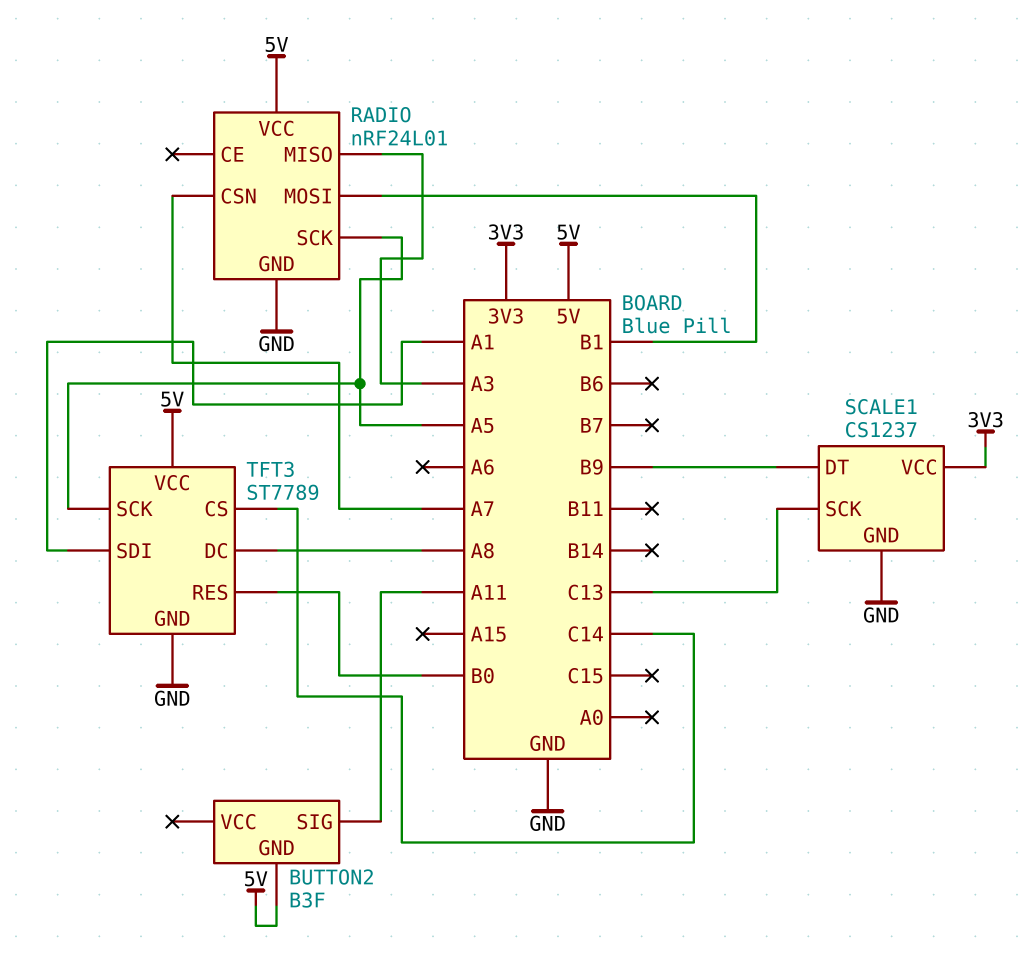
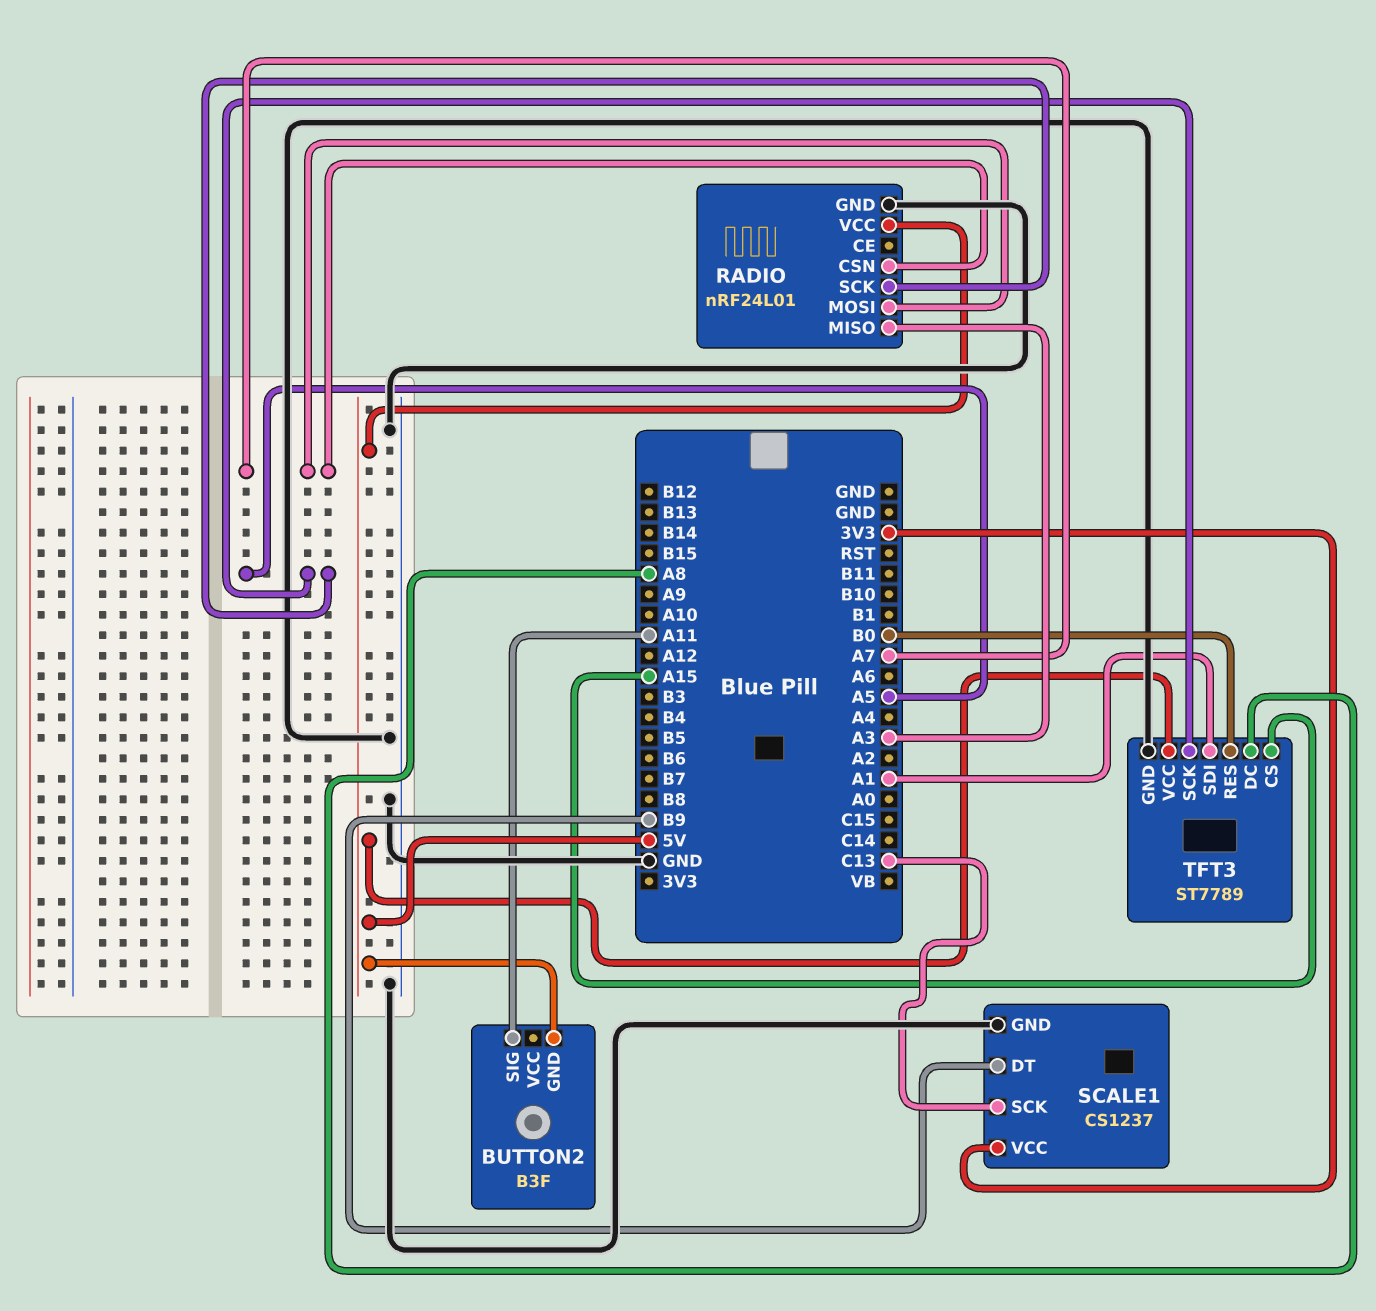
RADIO pin MOSI: B1 -> A7
TFT3 pin CS: C14 -> A15

